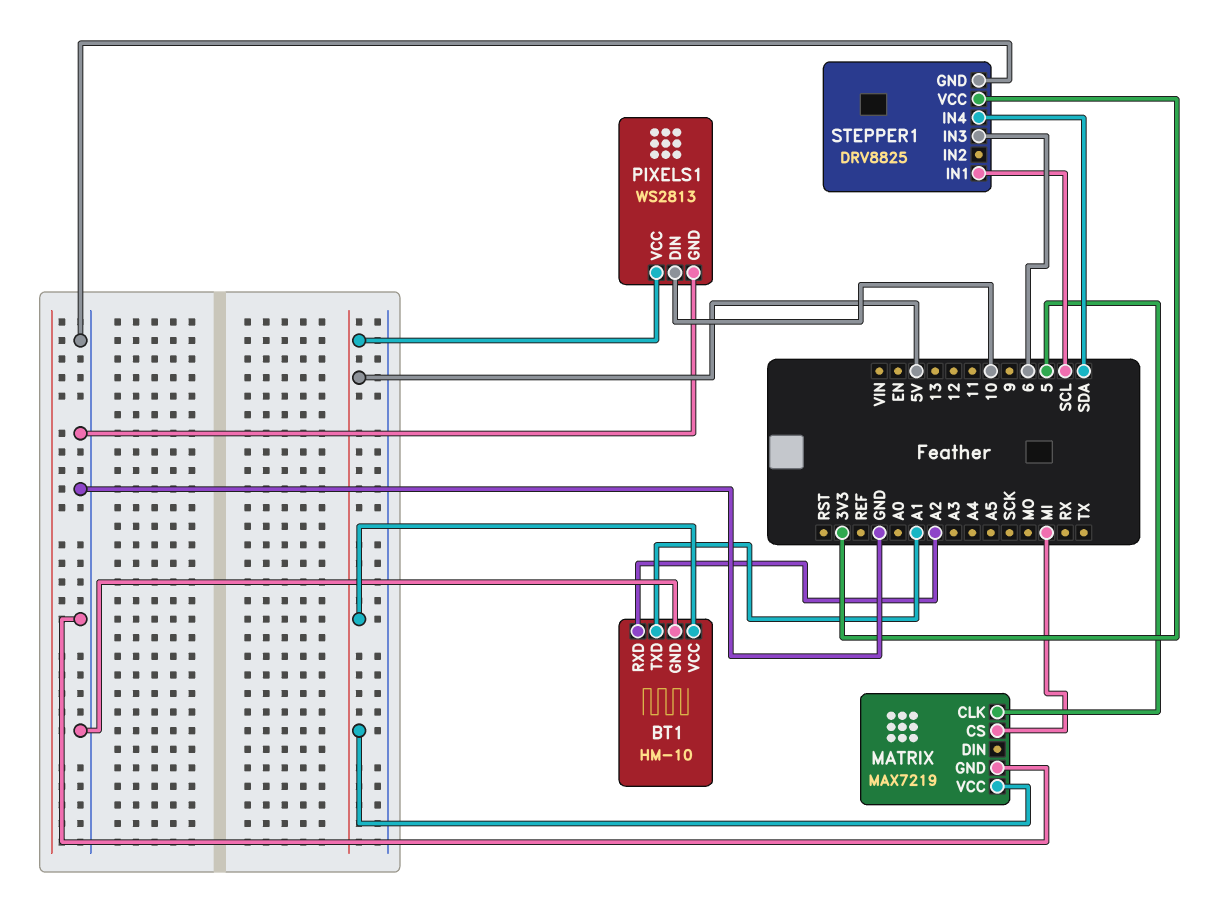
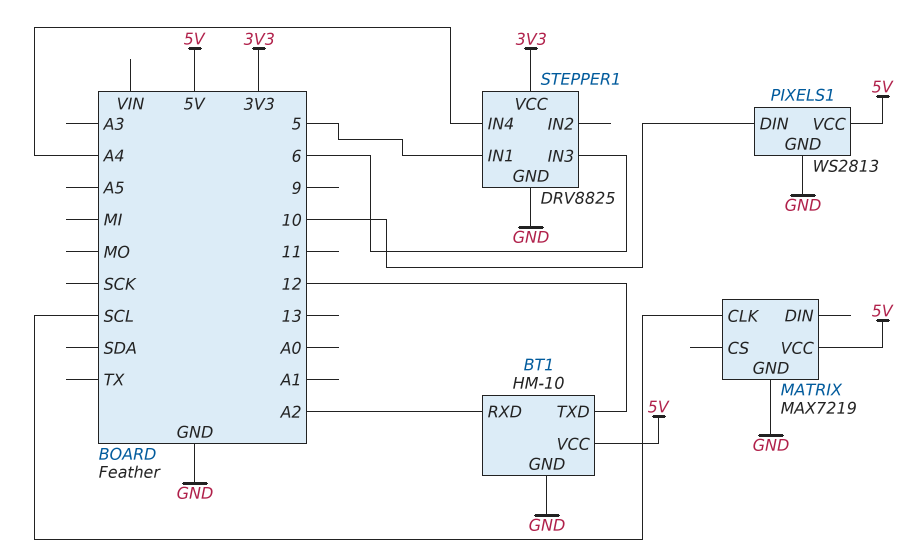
BT1 pin TXD: A1 -> 12
MATRIX pin CLK: 5 -> SCL
MATRIX pin CS: MI -> none
STEPPER1 pin IN1: SCL -> 5
STEPPER1 pin IN4: SDA -> A4

